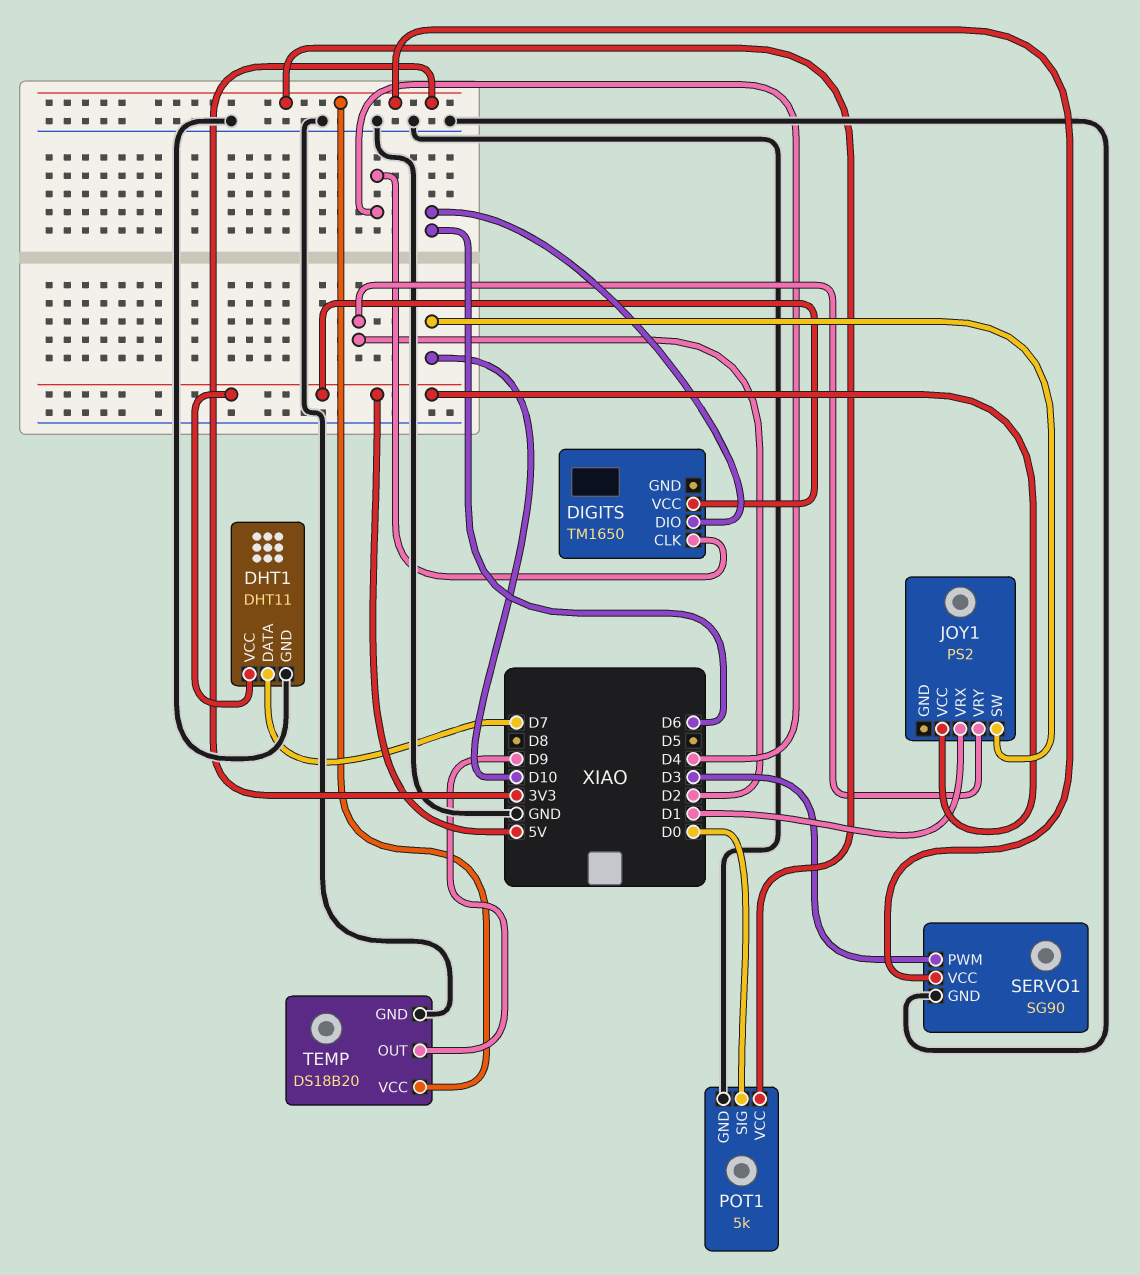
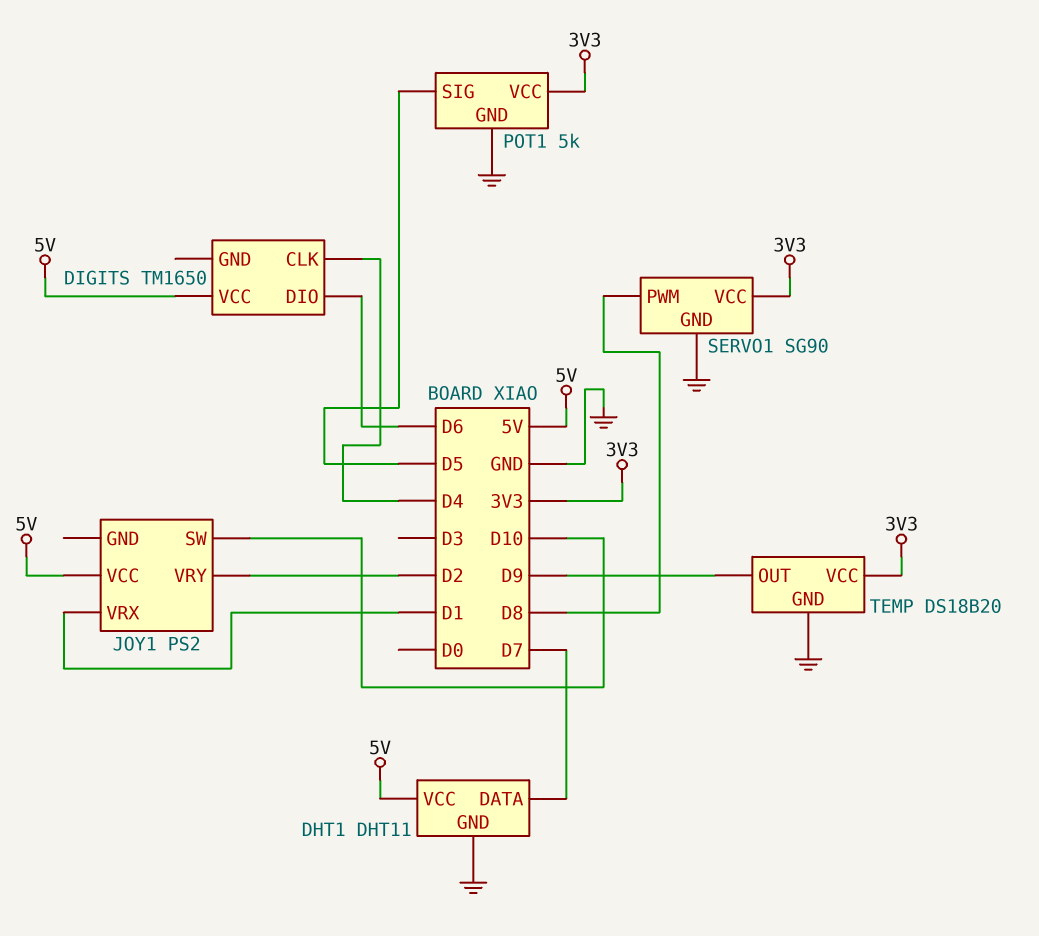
POT1 pin SIG: D0 -> D5
SERVO1 pin PWM: D3 -> D8

